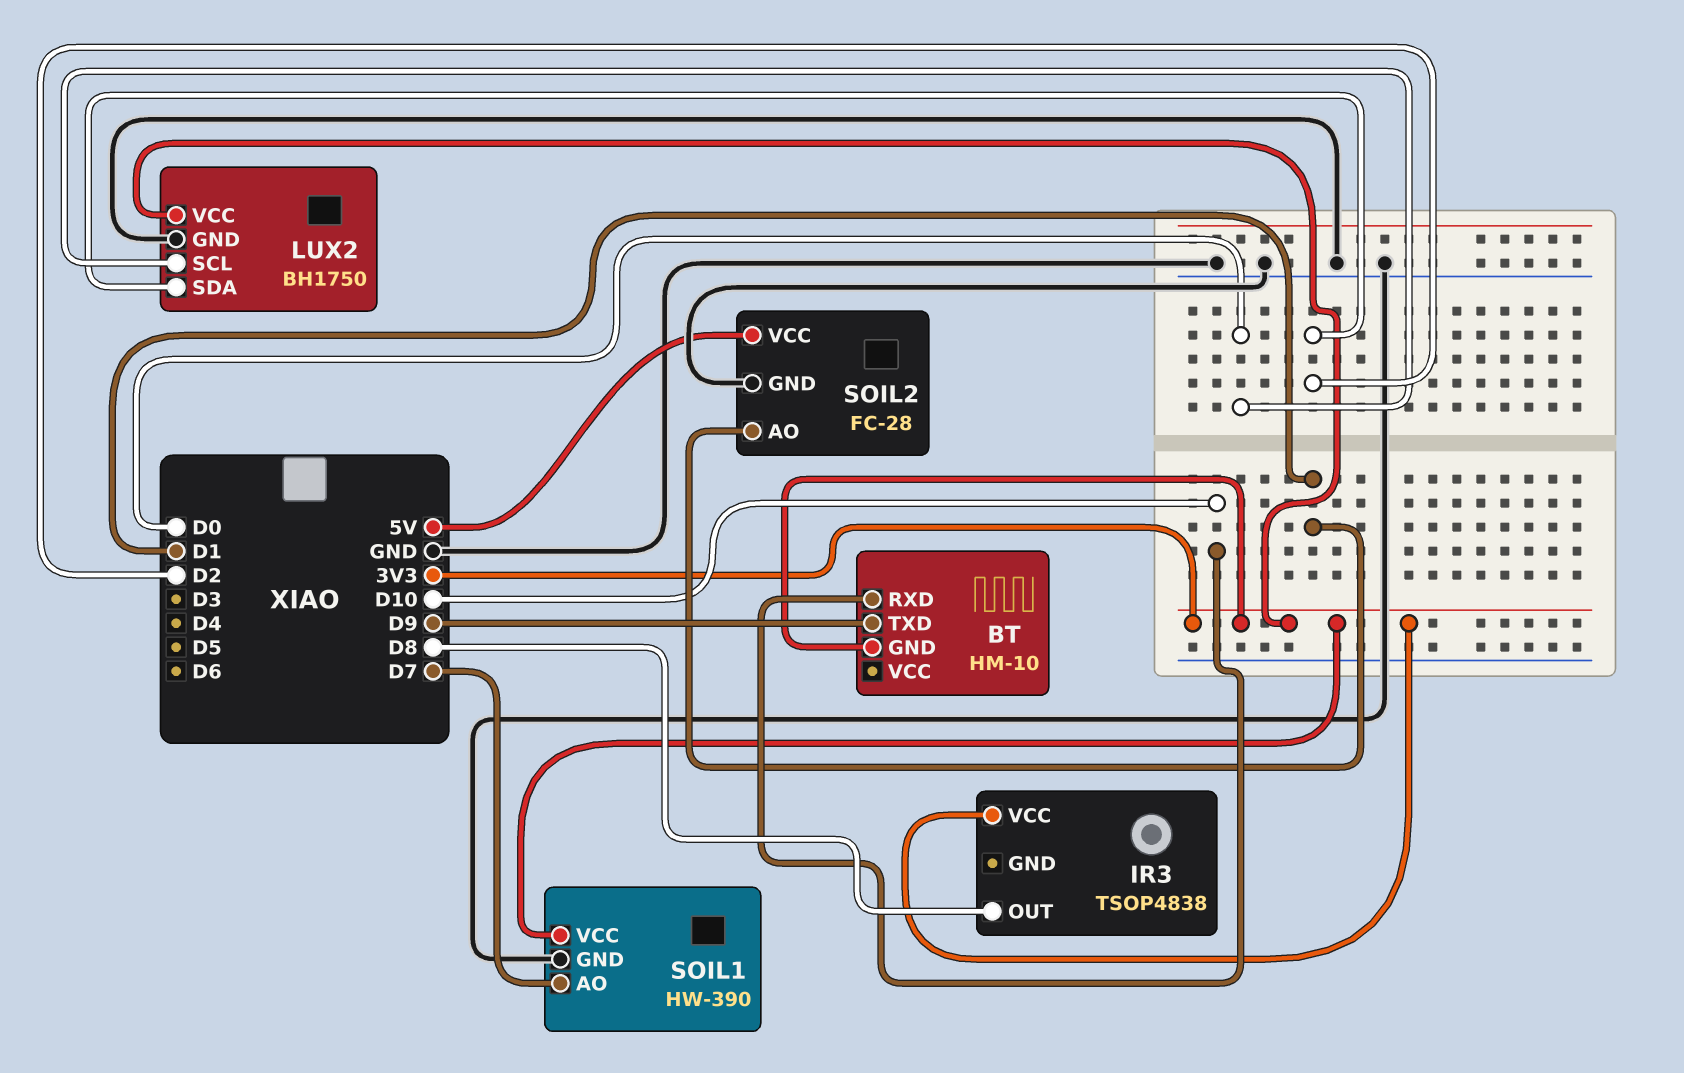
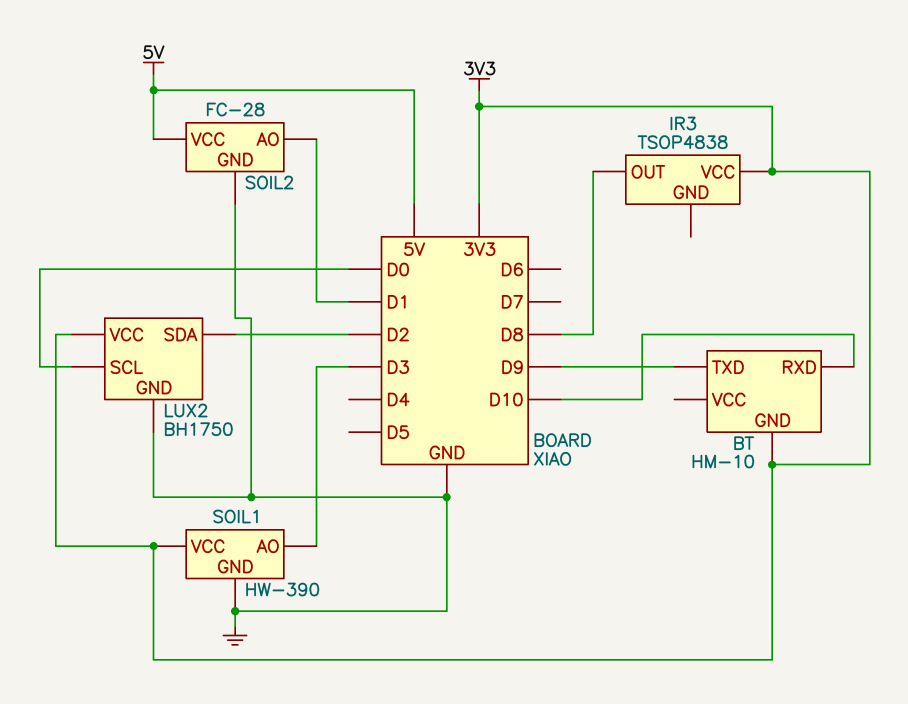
SOIL1 pin AO: D7 -> D3

